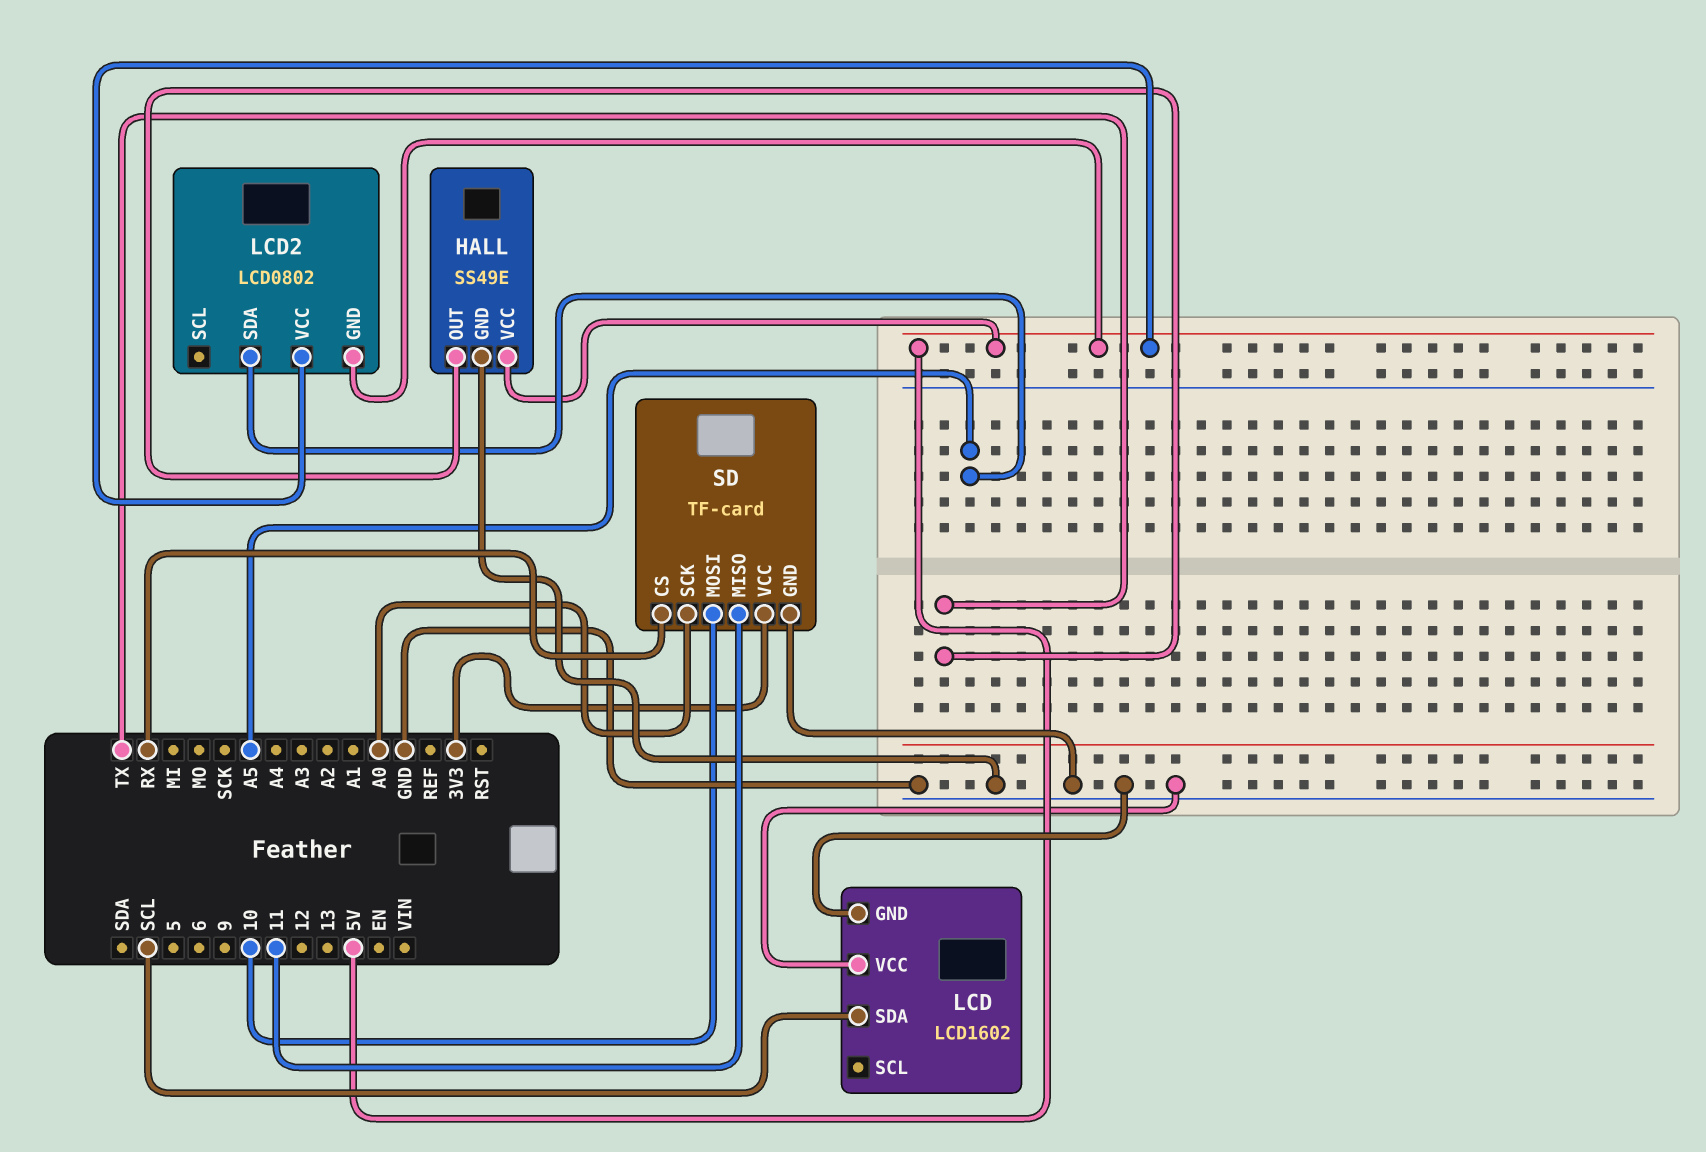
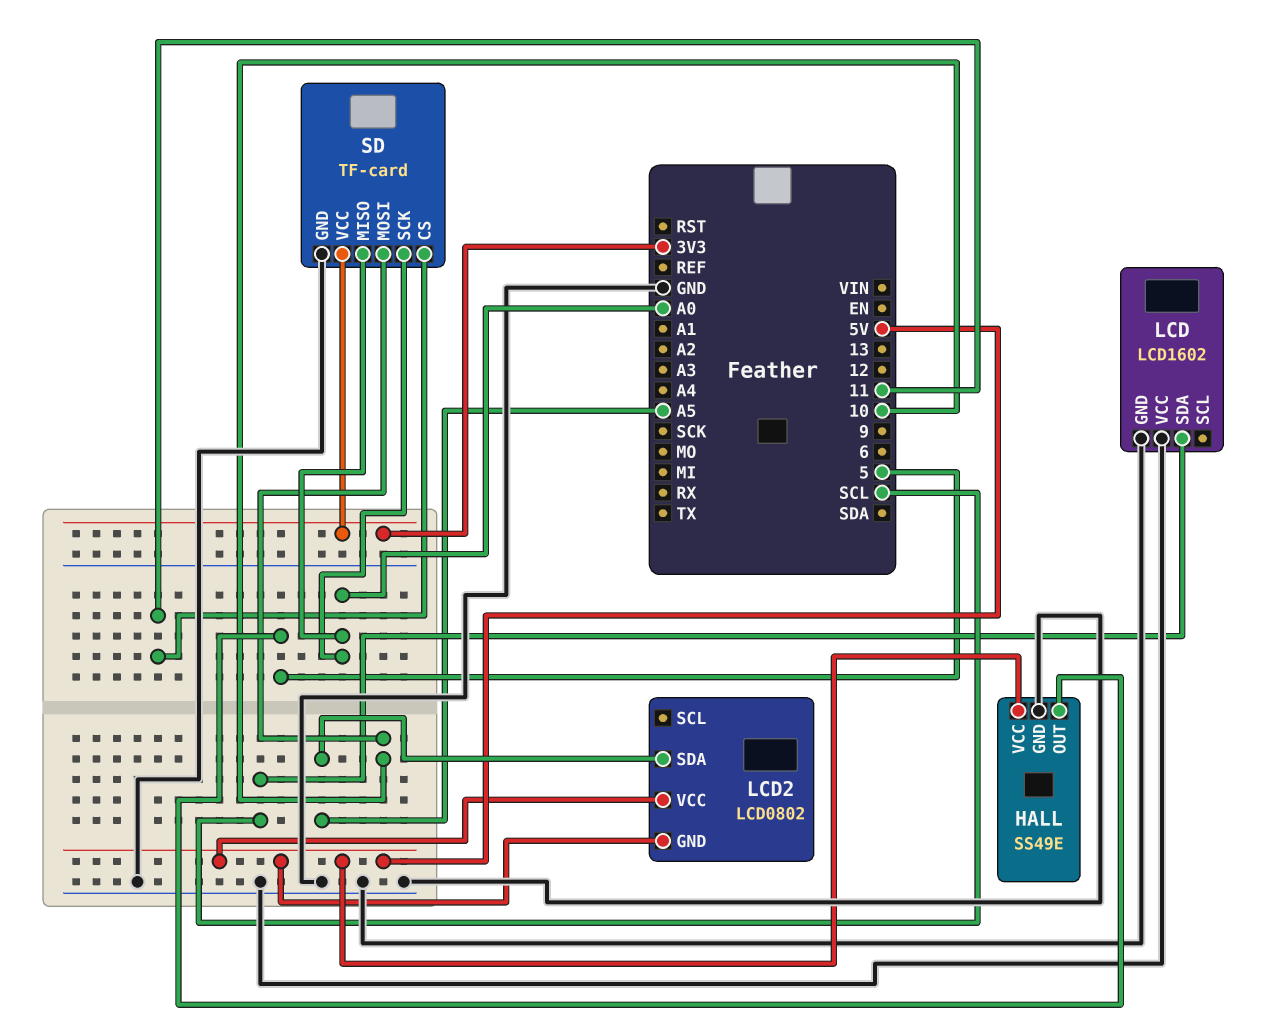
HALL pin OUT: TX -> 5
SD pin CS: RX -> 11
SD pin MISO: 11 -> A0

